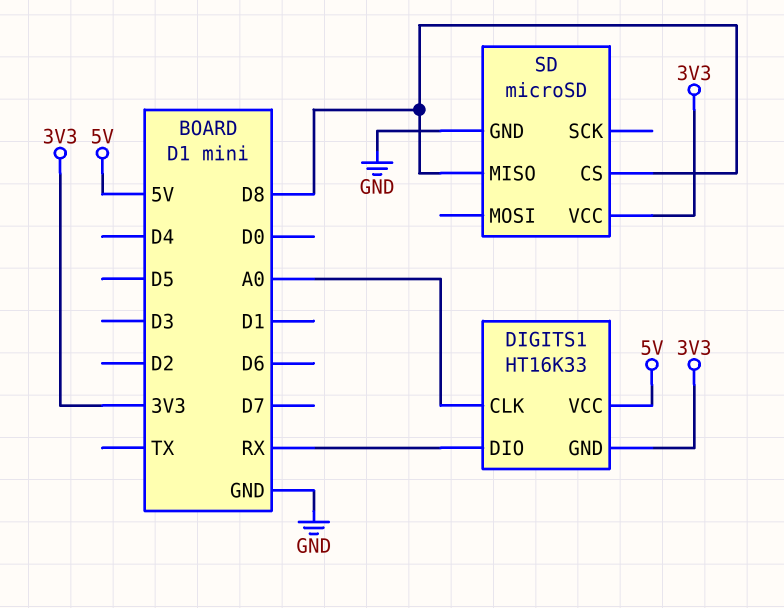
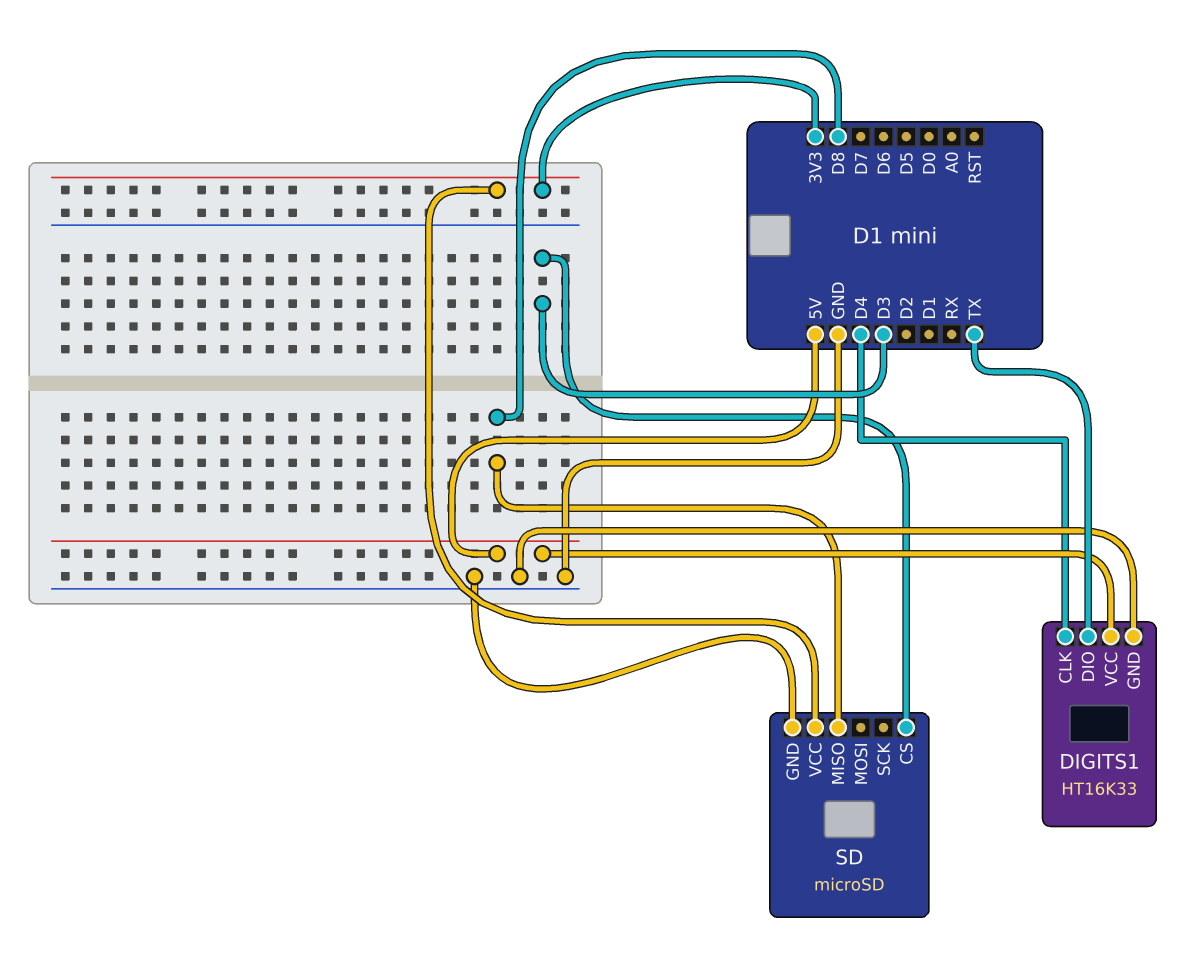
DIGITS1 pin CLK: A0 -> D4
DIGITS1 pin DIO: RX -> TX
DIGITS1 pin GND: 3V3 -> GND
SD pin CS: D8 -> D3

